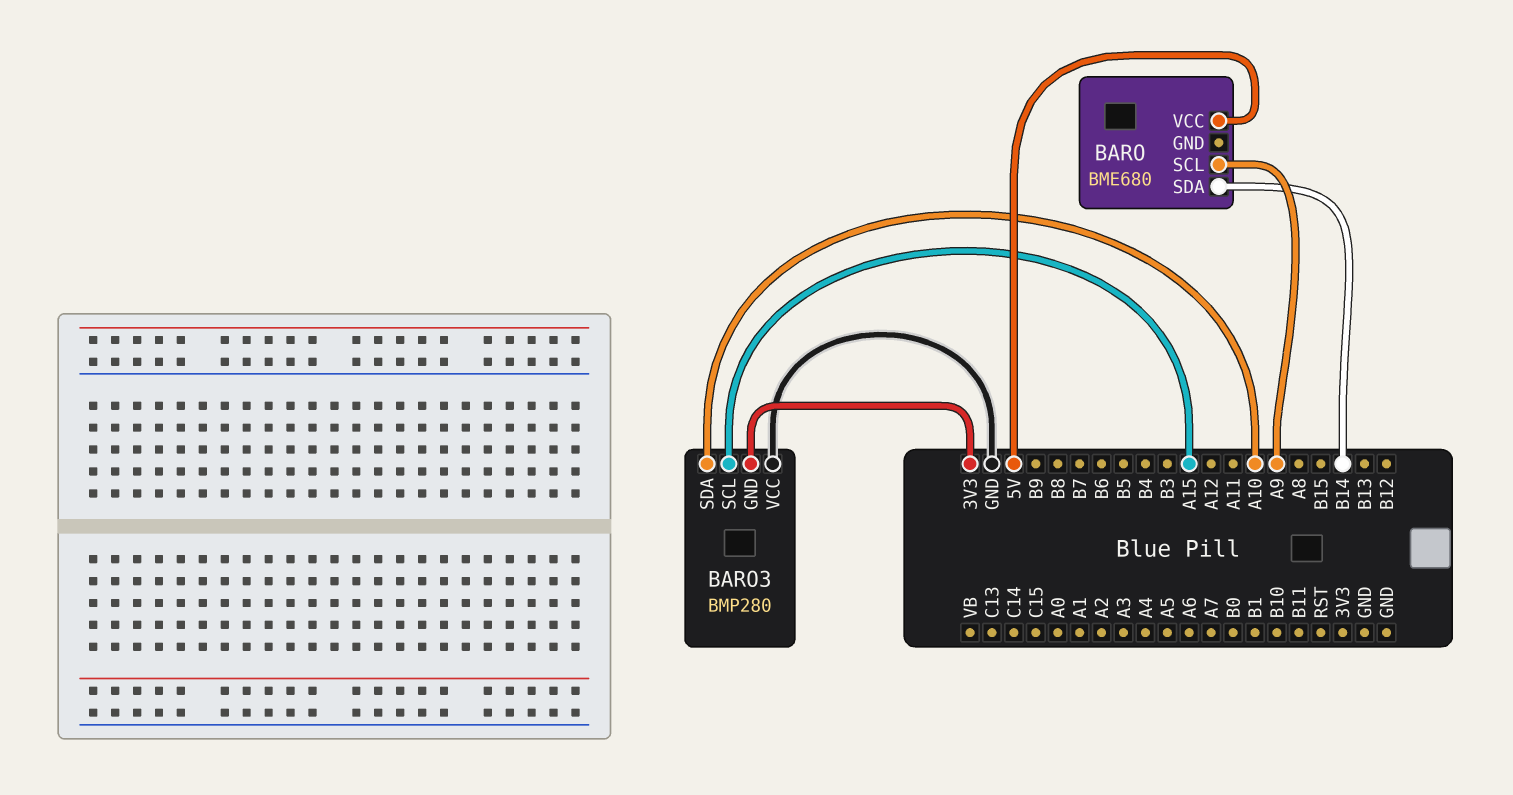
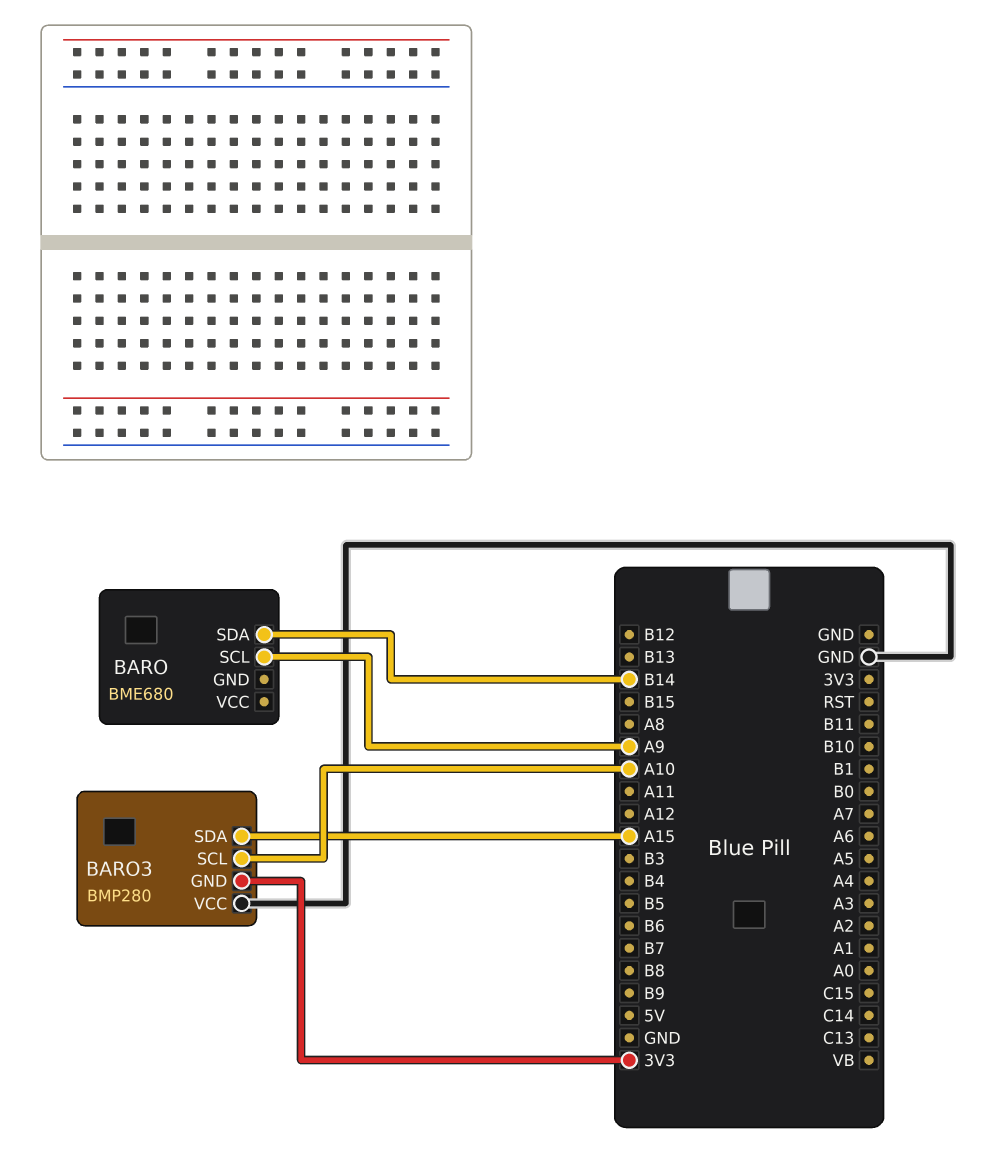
BARO pin VCC: 5V -> none
BARO3 pin SCL: A15 -> A10
BARO3 pin SDA: A10 -> A15

